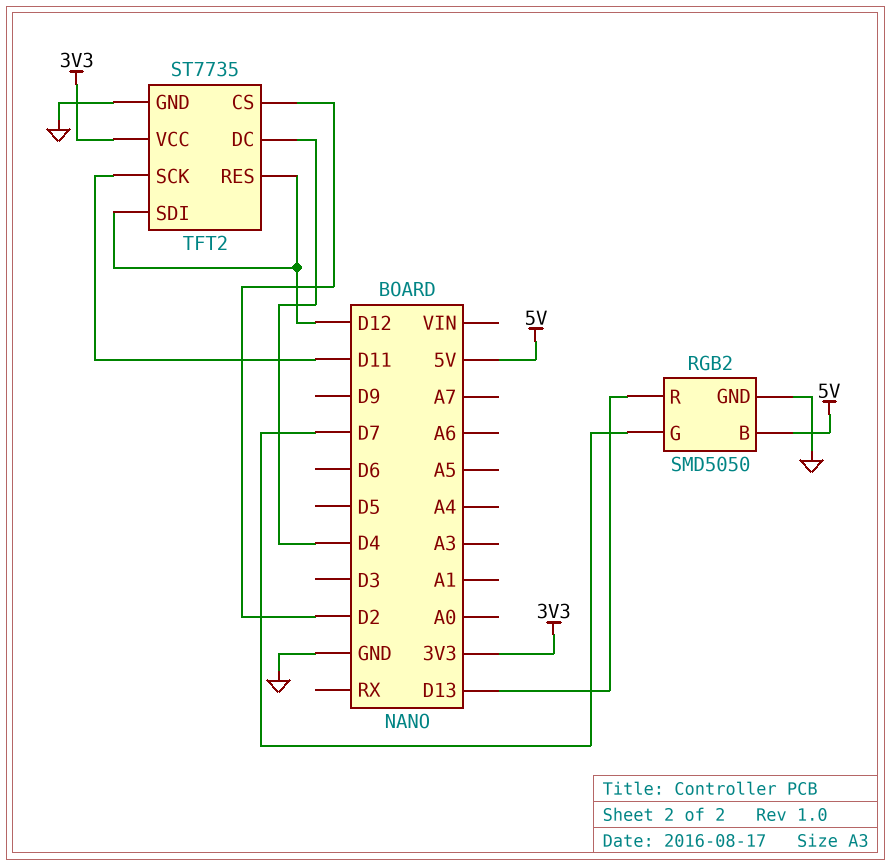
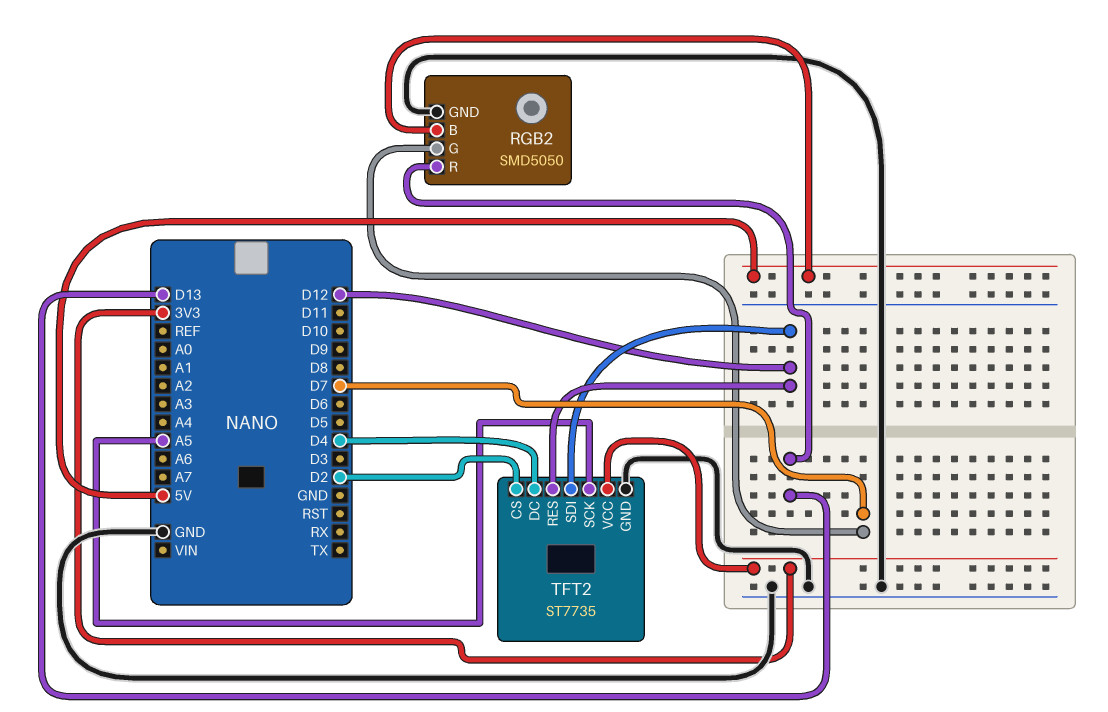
TFT2 pin SCK: D11 -> A5

